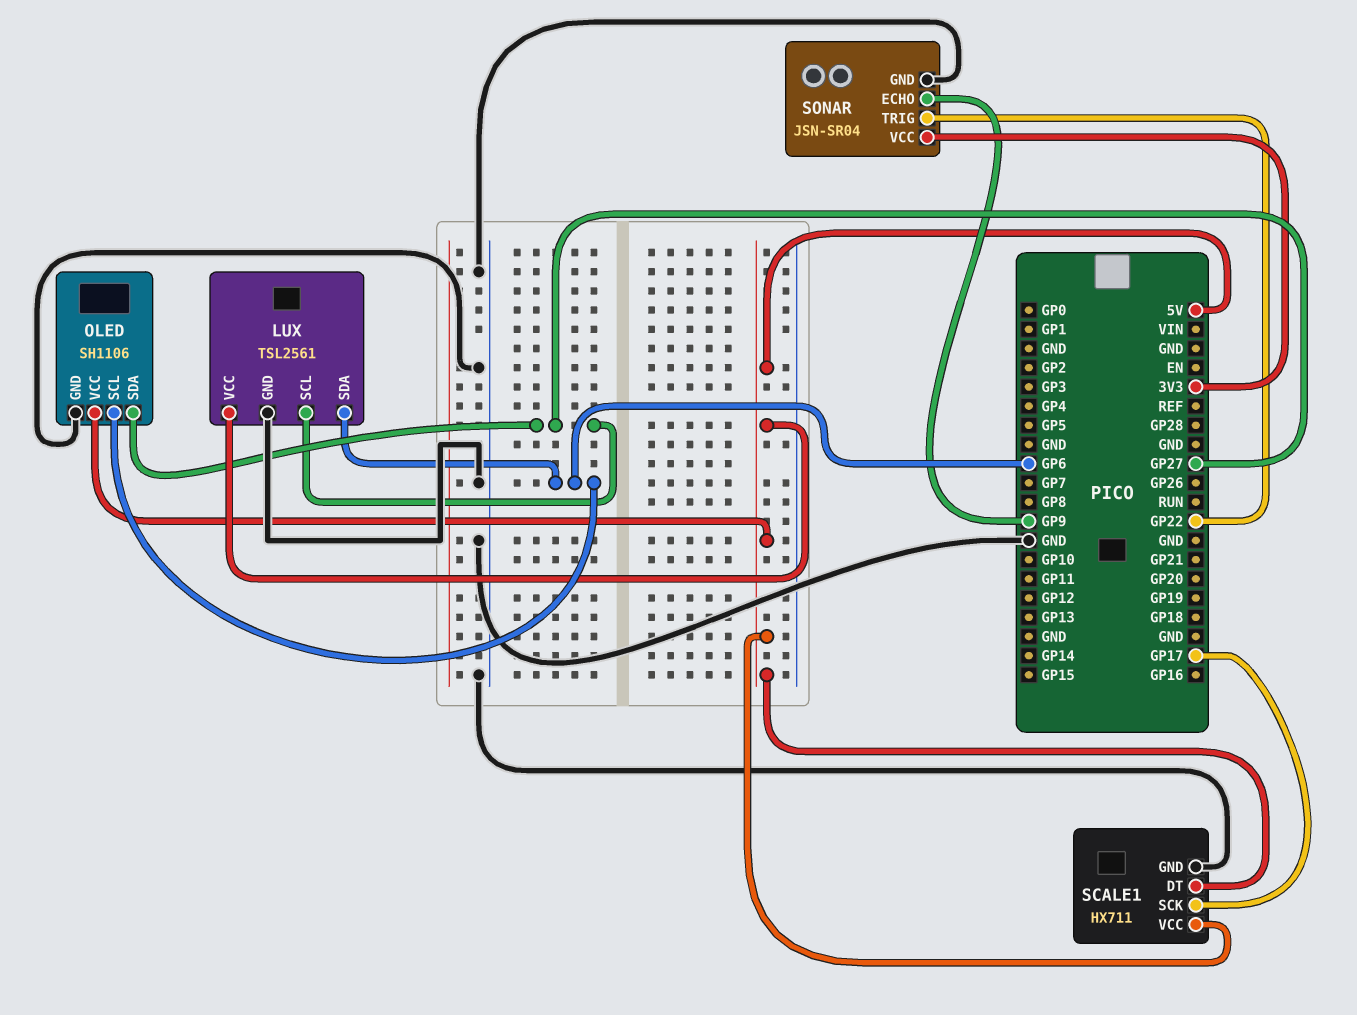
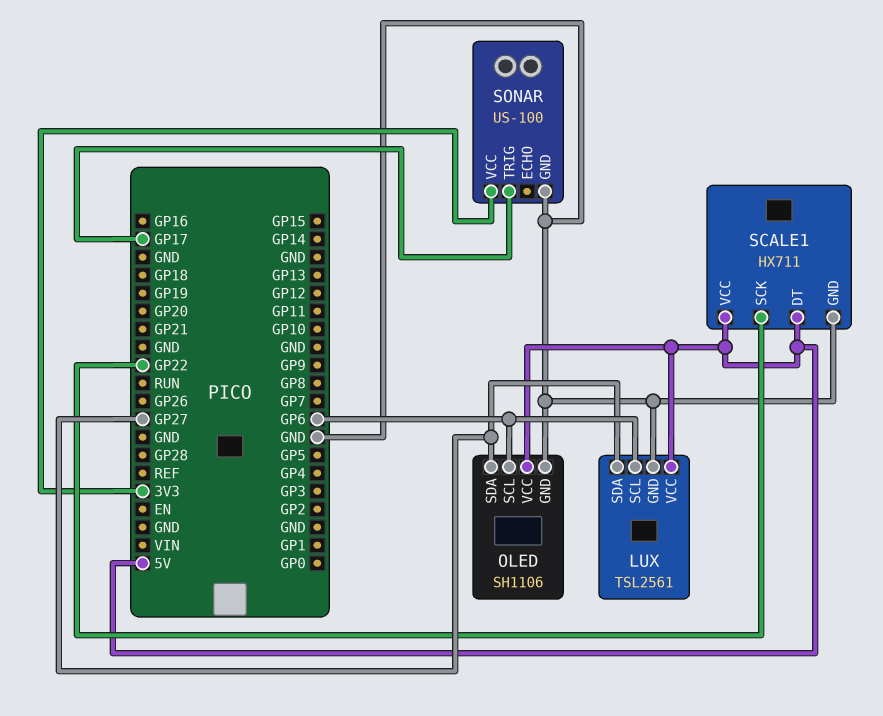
LUX pin SCL: GP27 -> GP6
LUX pin SDA: GP6 -> GP27
SCALE1 pin SCK: GP17 -> GP22
SONAR: JSN-SR04 -> US-100
SONAR pin ECHO: GP9 -> none
SONAR pin TRIG: GP22 -> GP17

